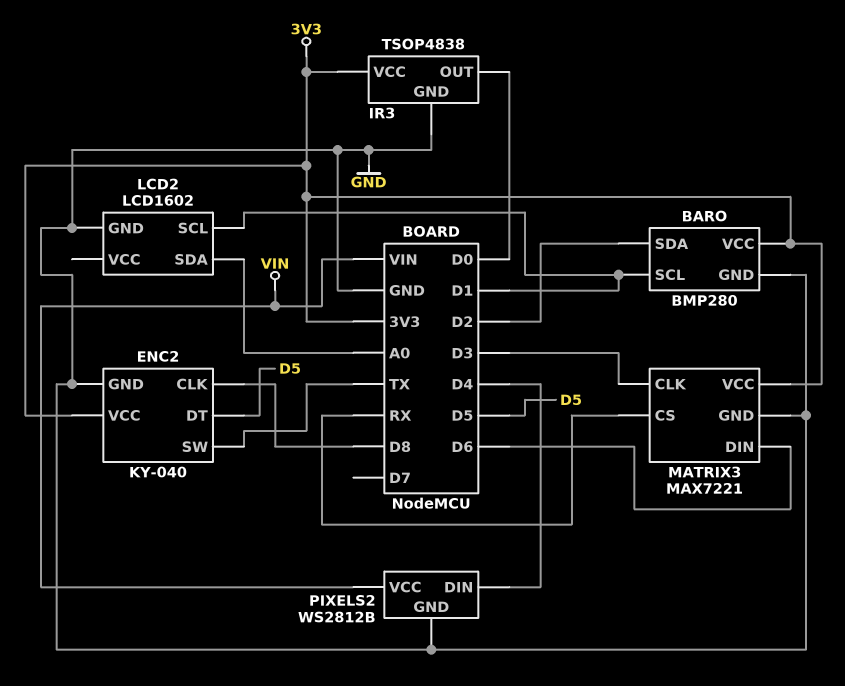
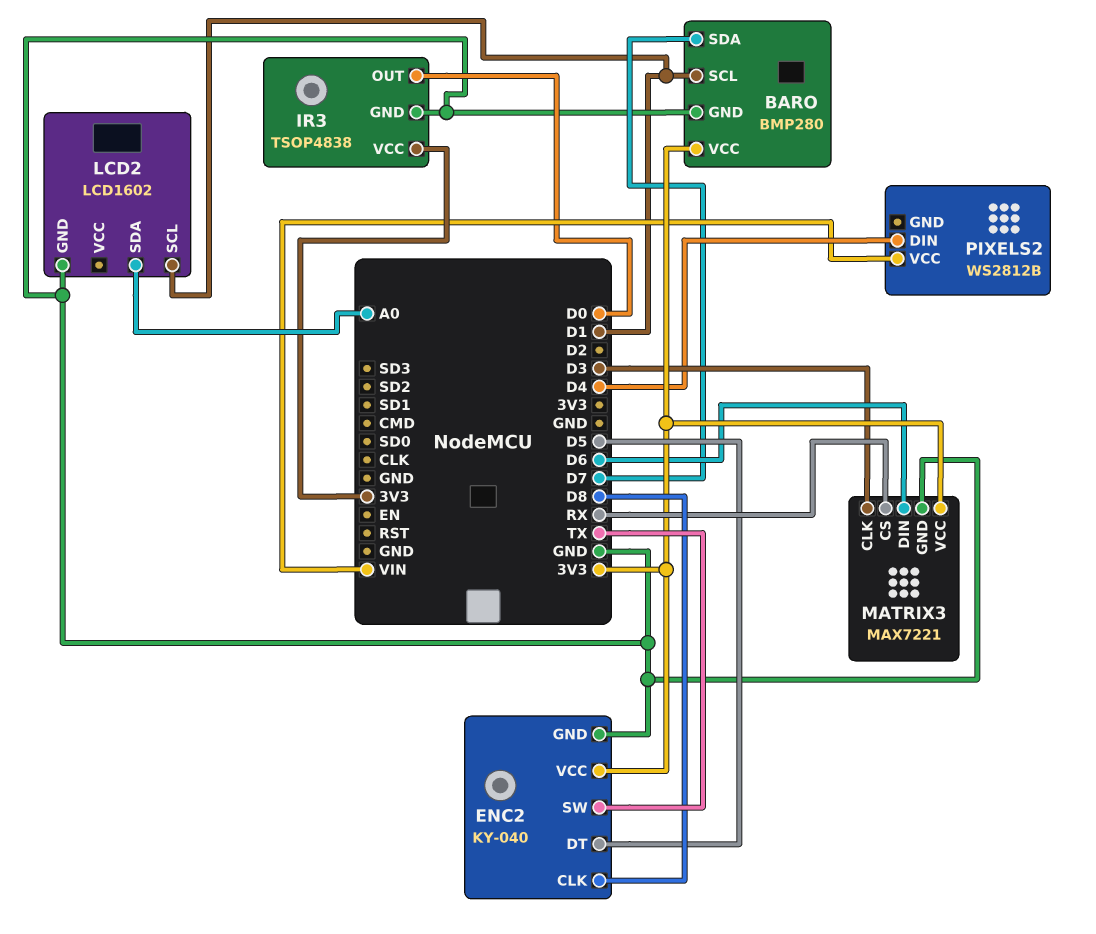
BARO pin SDA: D2 -> D7
PIXELS2 pin GND: GND -> none

